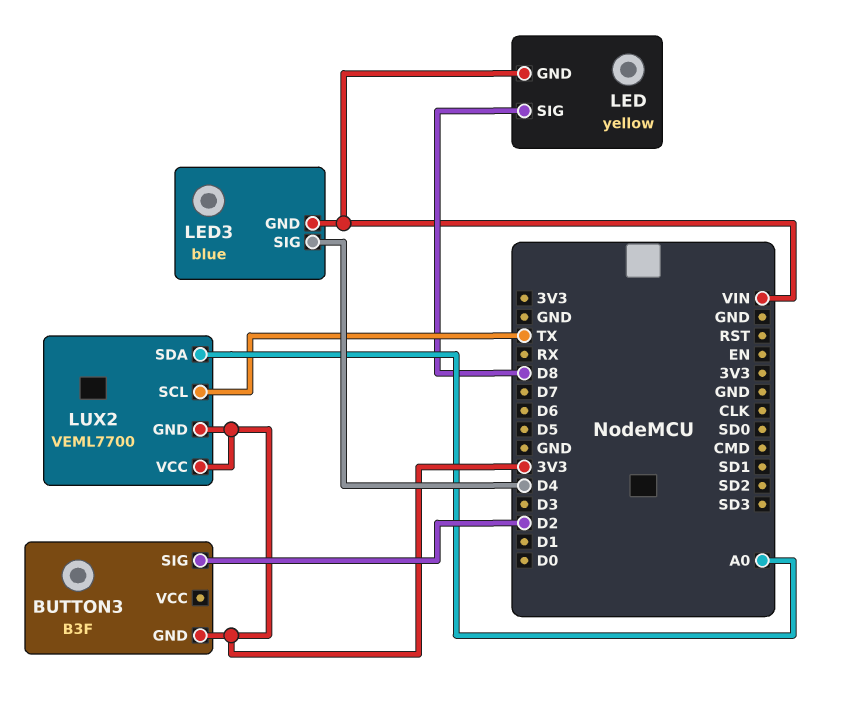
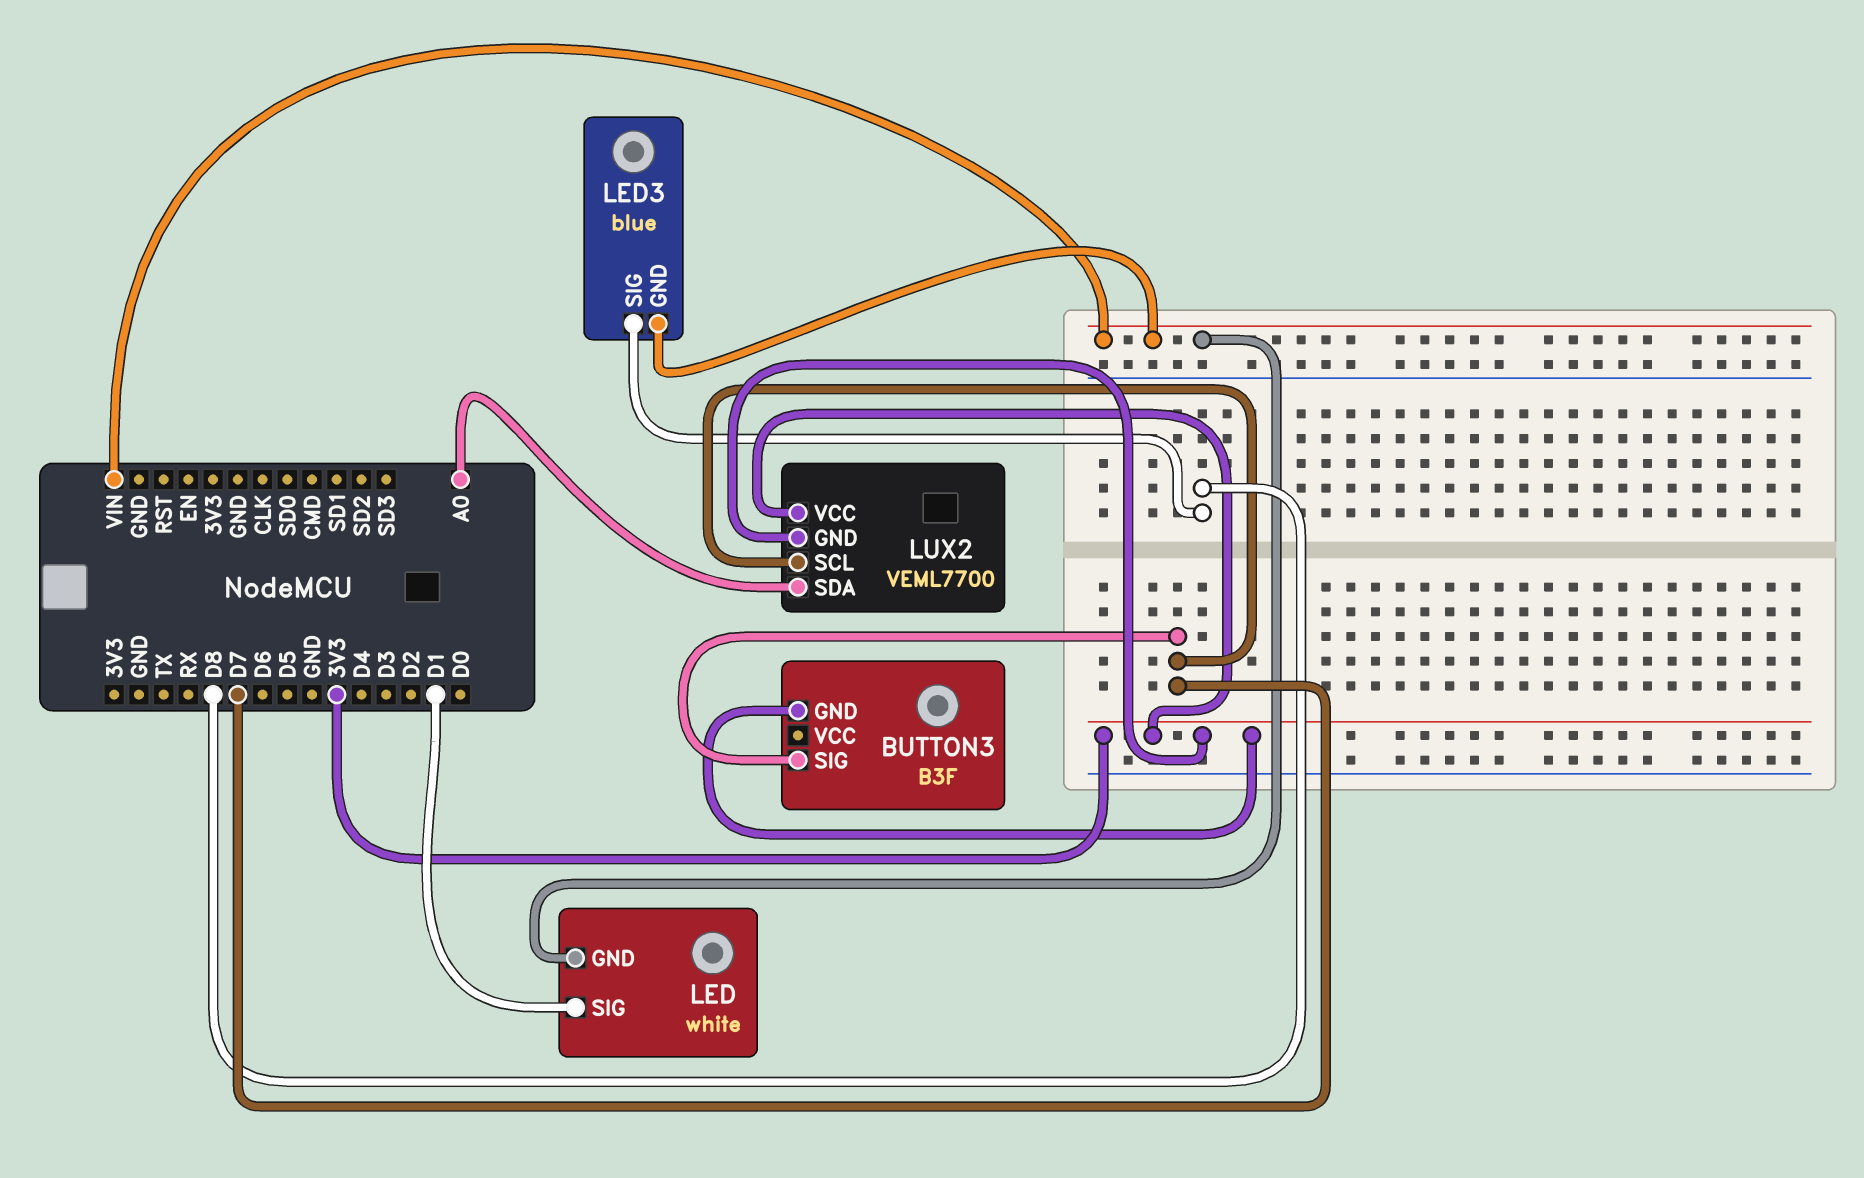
BUTTON3 pin SIG: D2 -> D7
LED: yellow -> white
LED pin SIG: D8 -> D1
LED3 pin SIG: D4 -> D8
LUX2 pin SCL: TX -> D7

